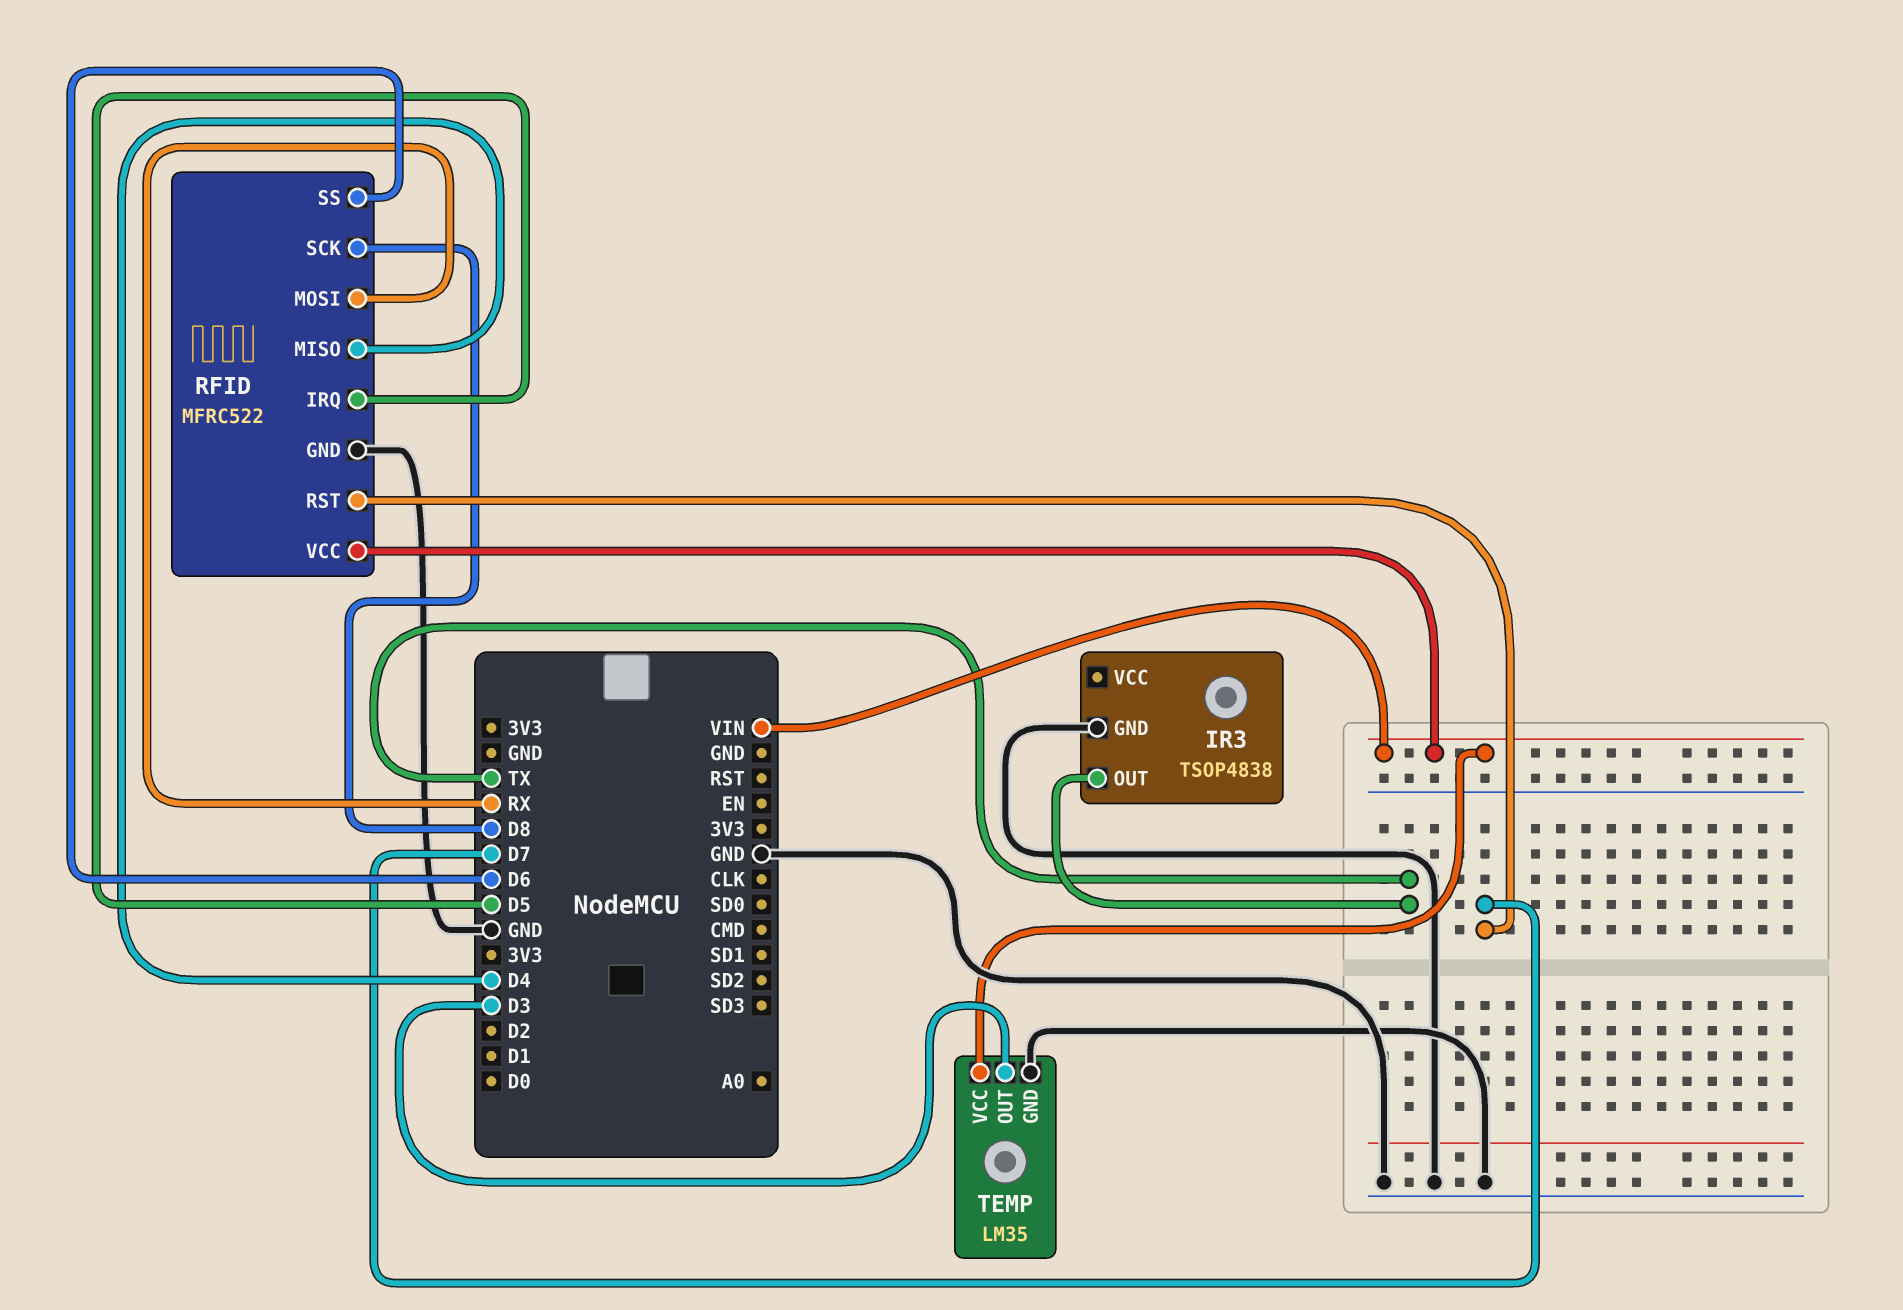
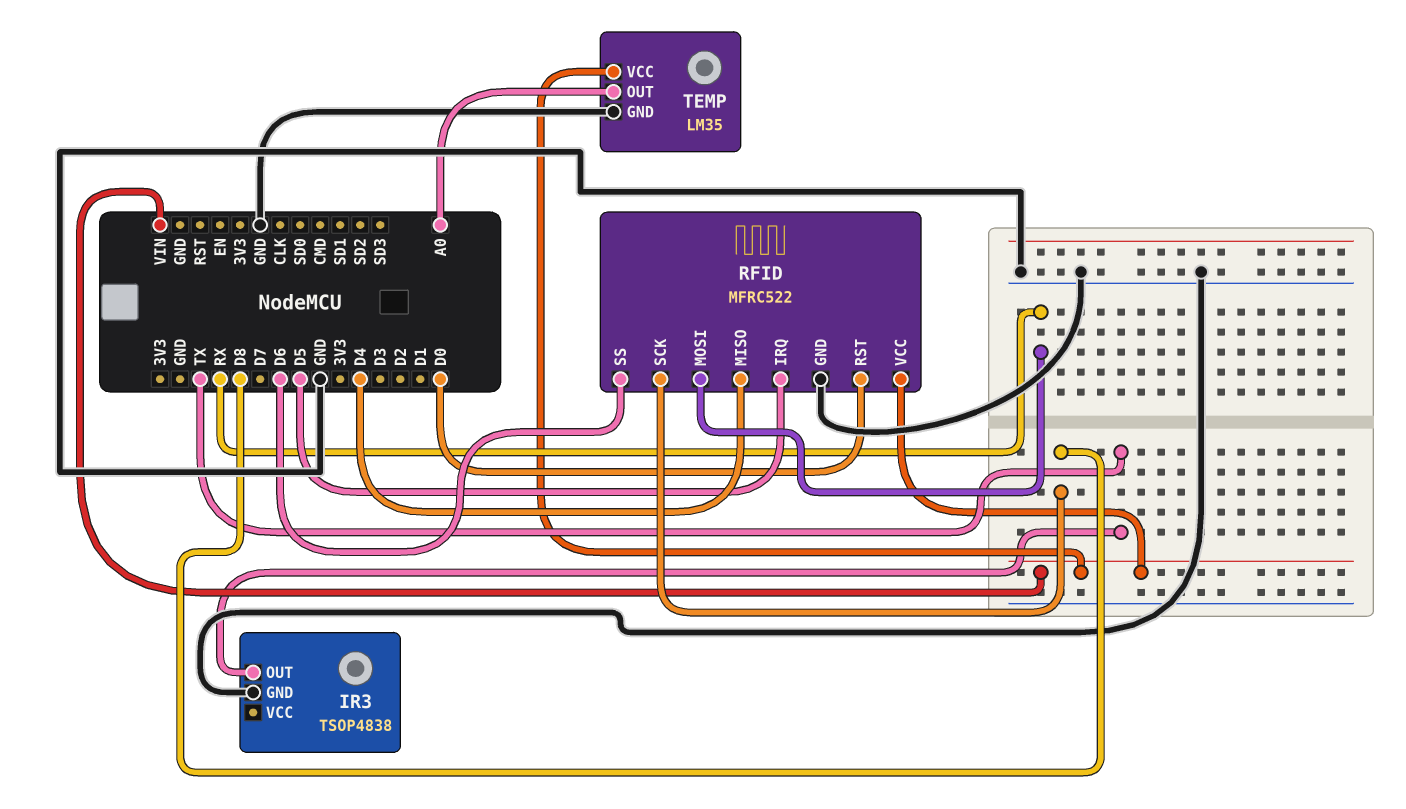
RFID pin RST: D7 -> D0
TEMP pin OUT: D3 -> A0

